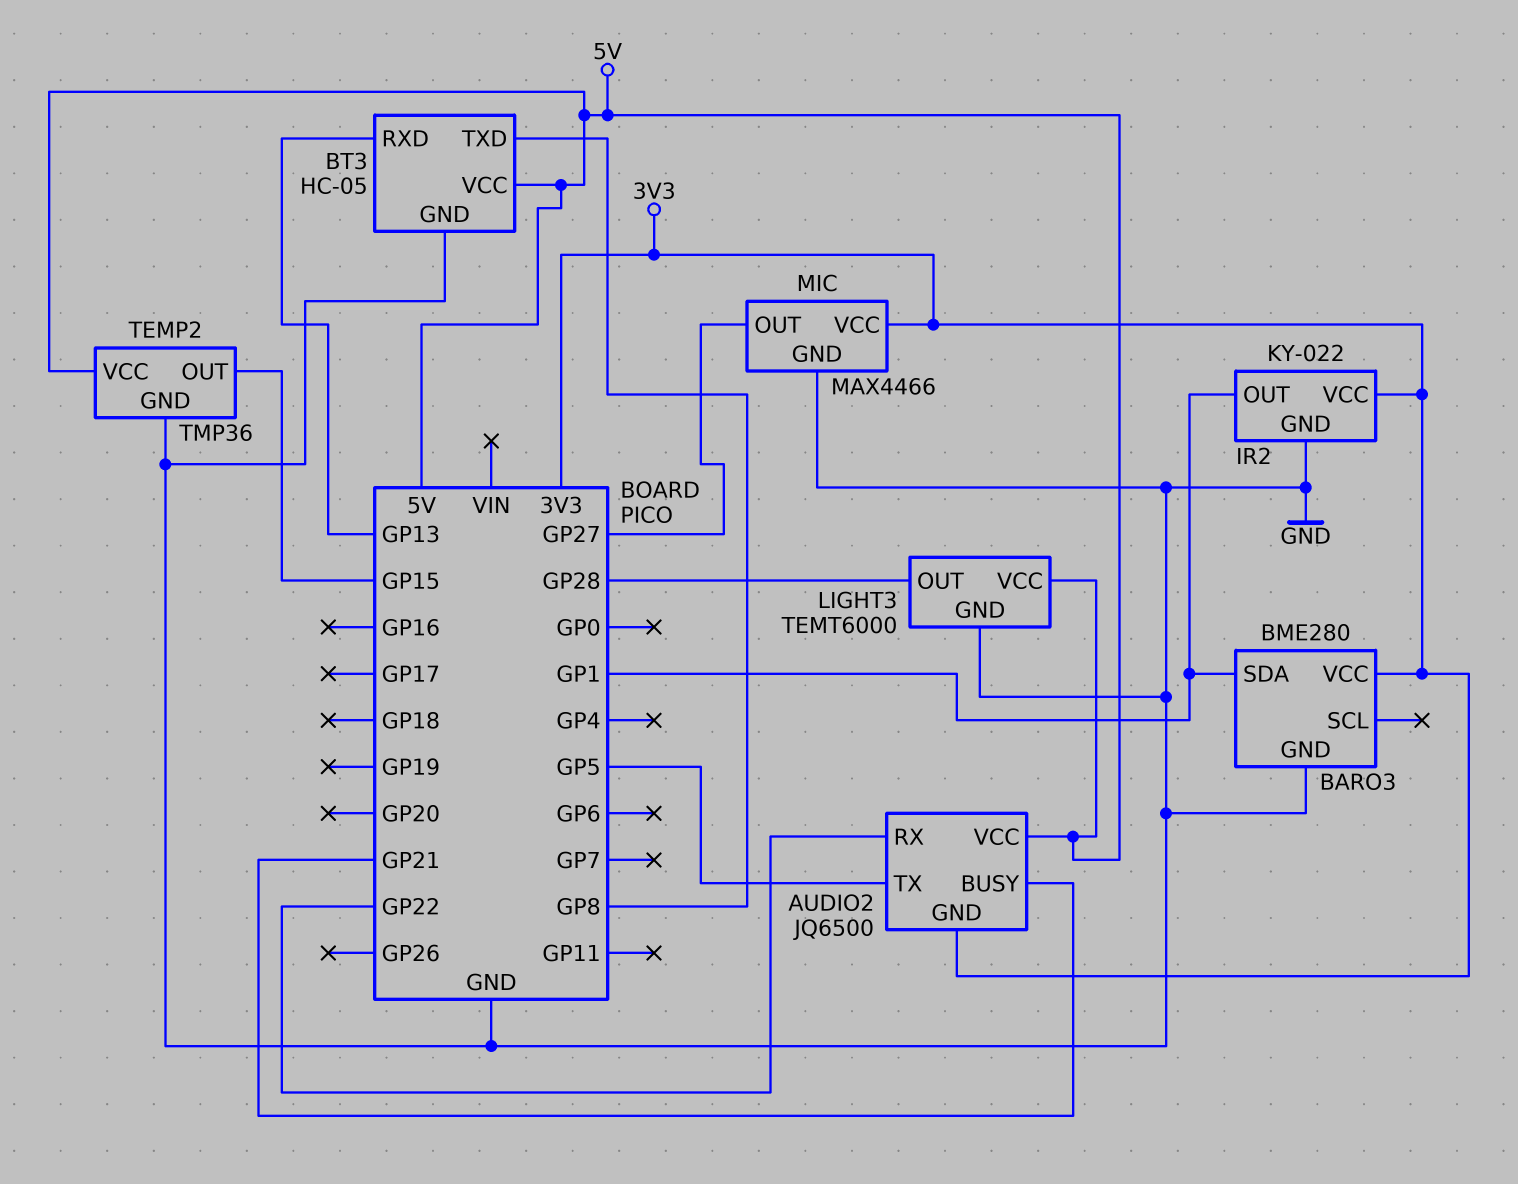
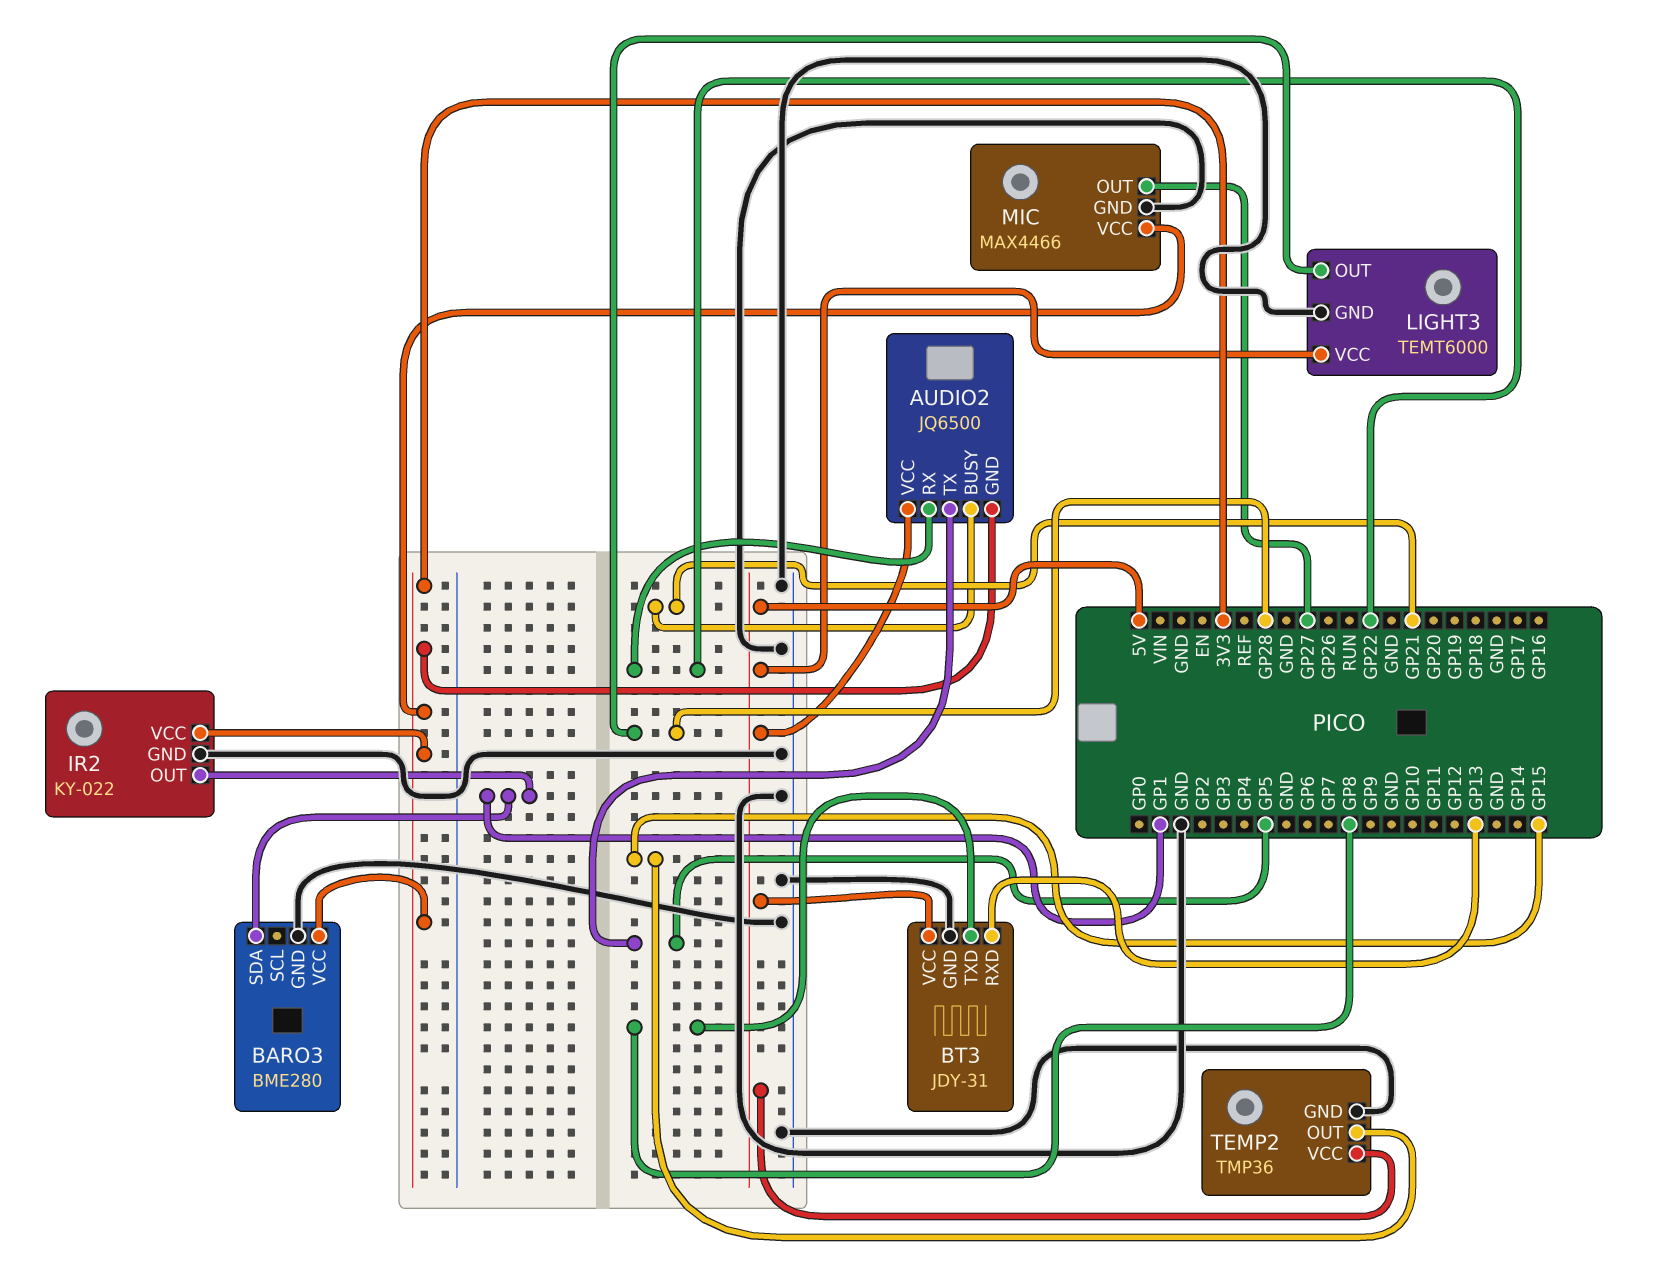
BT3: HC-05 -> JDY-31

